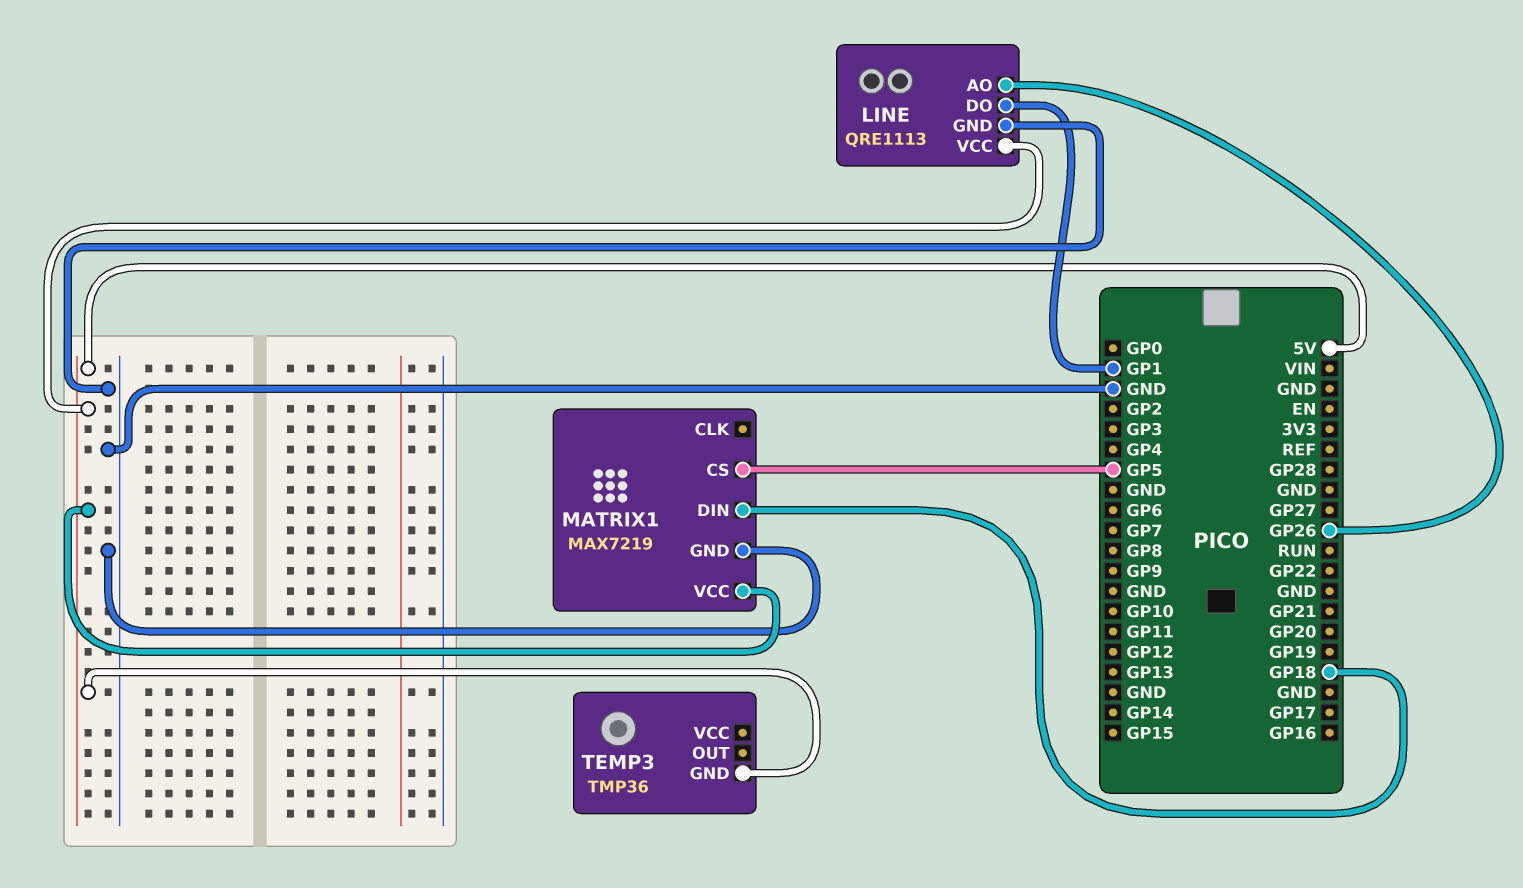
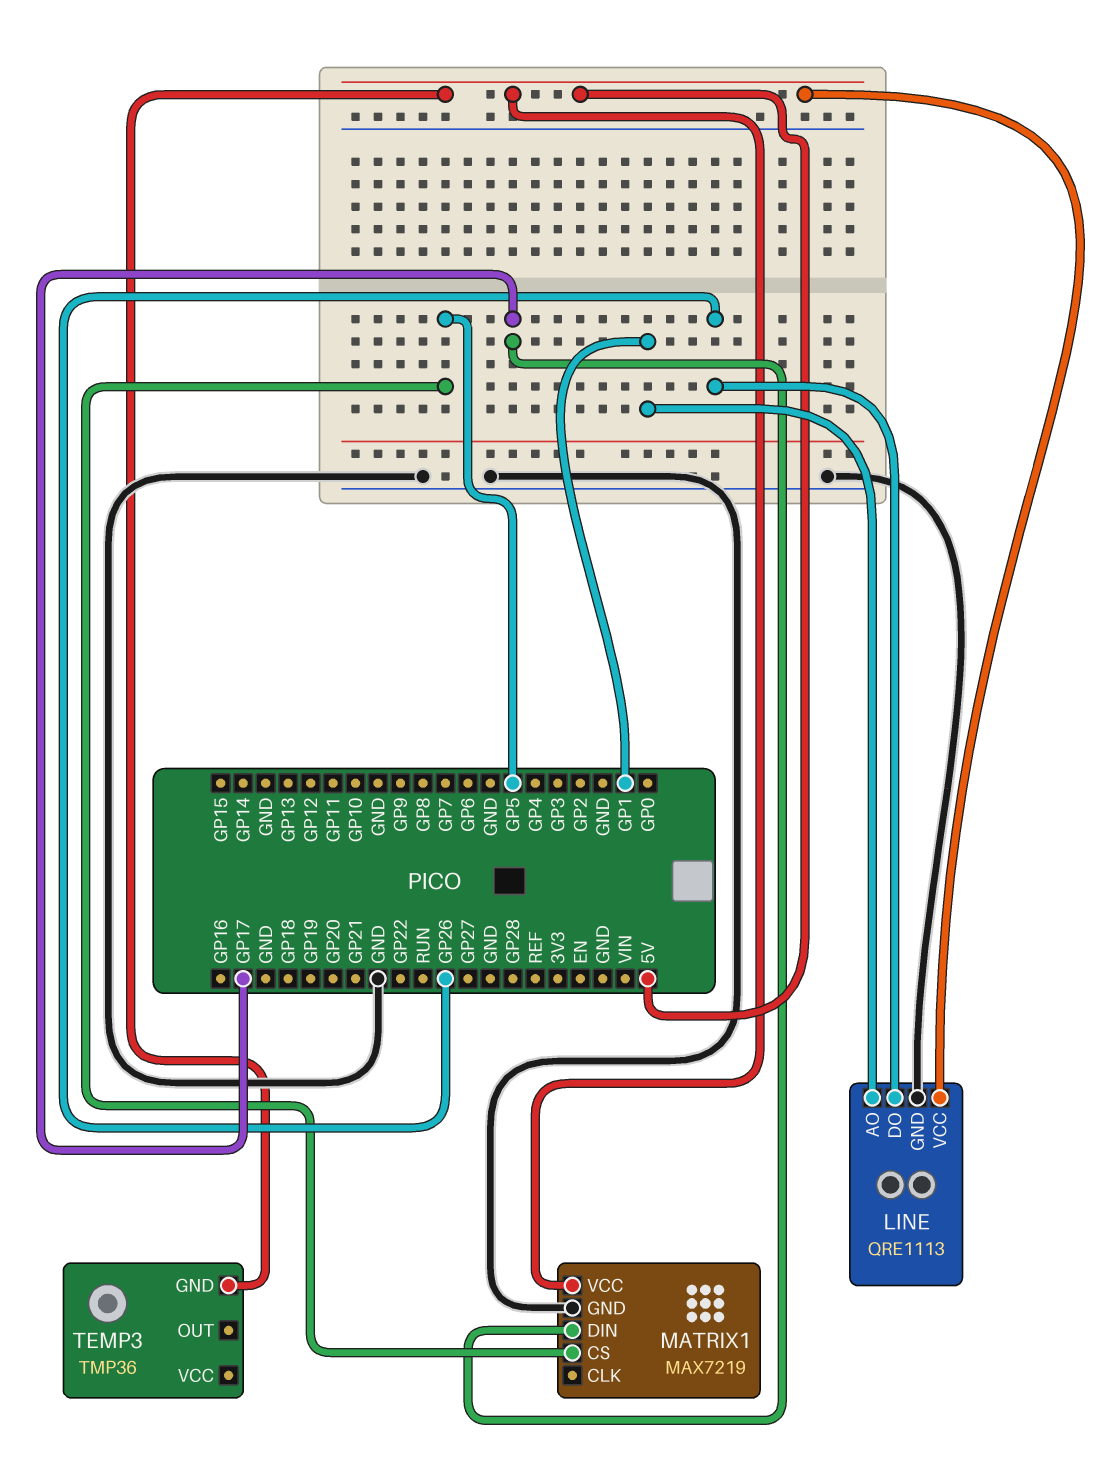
LINE pin AO: GP26 -> GP1
LINE pin DO: GP1 -> GP26
MATRIX1 pin DIN: GP18 -> GP17

